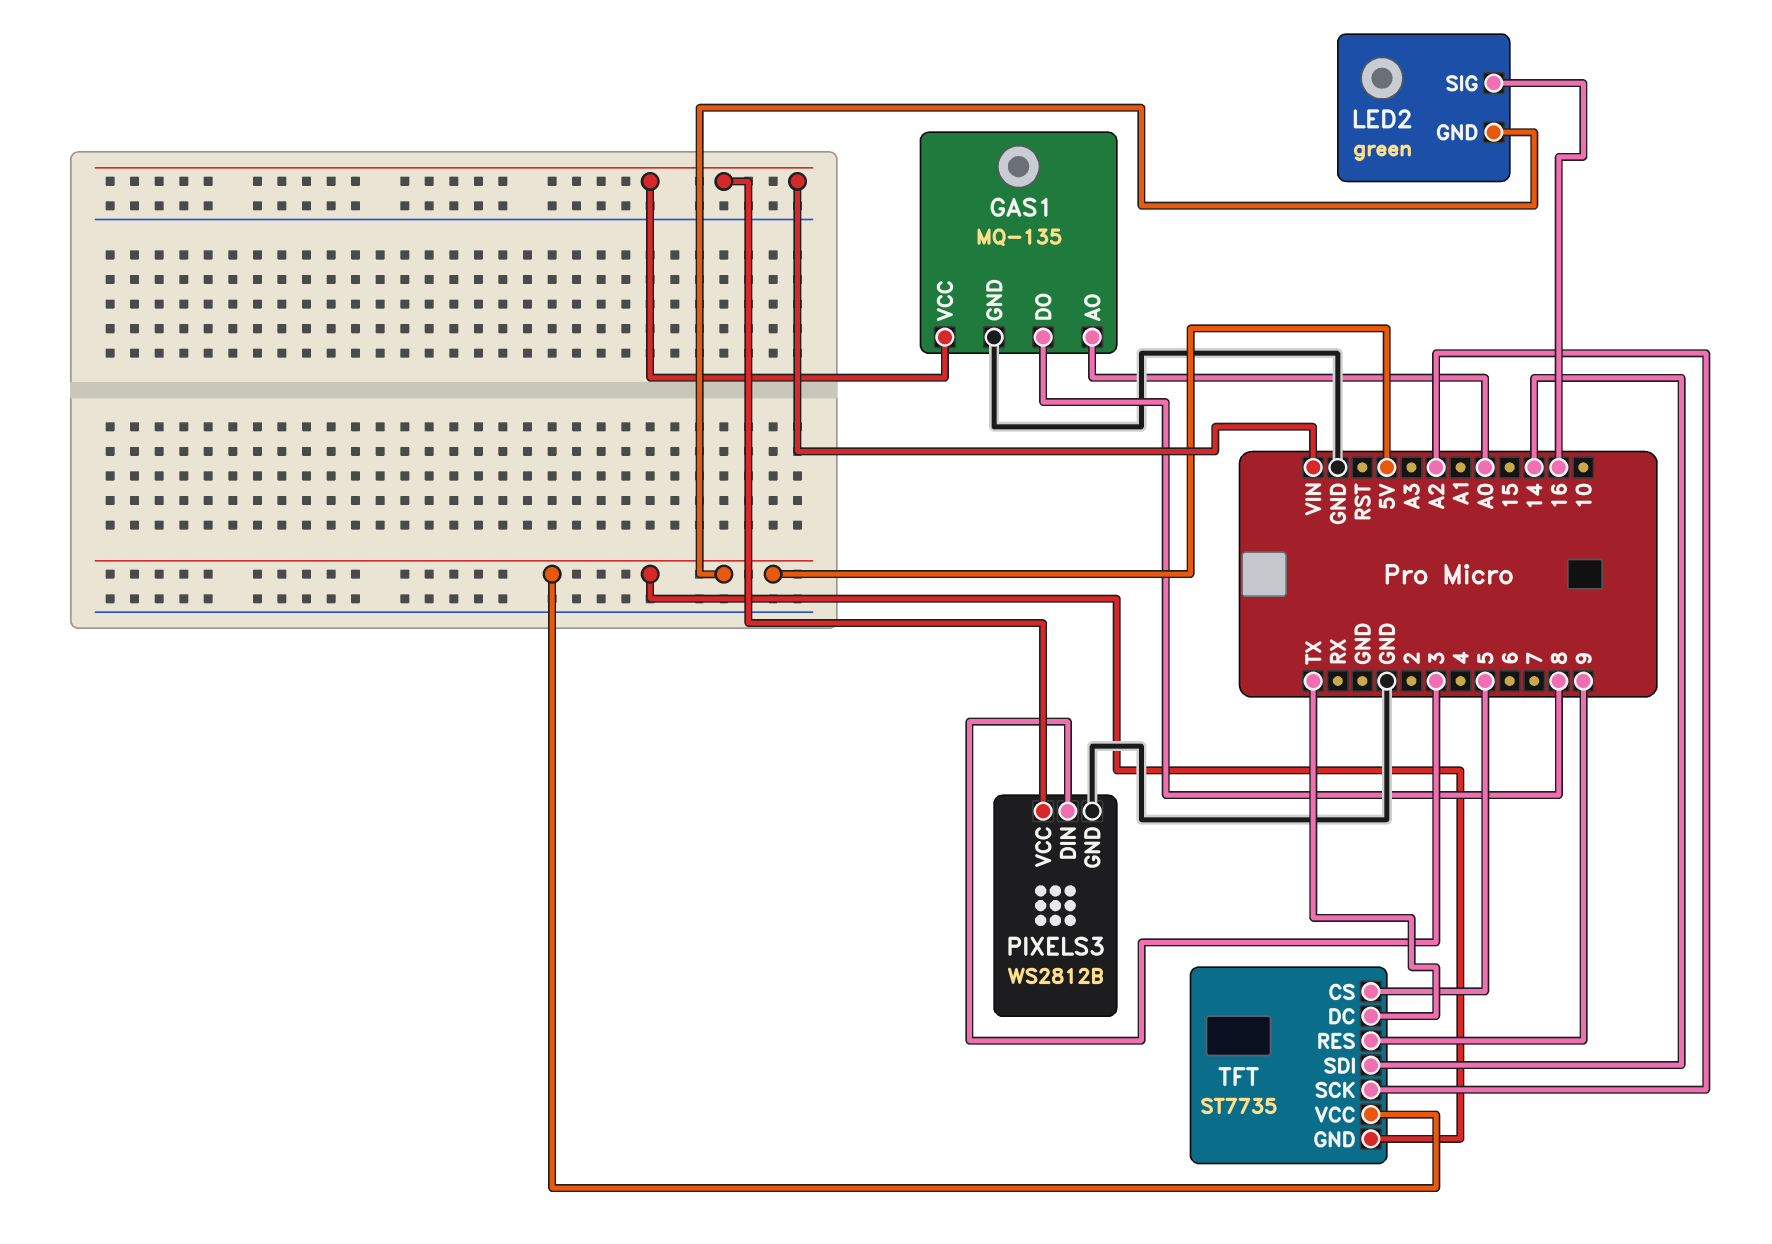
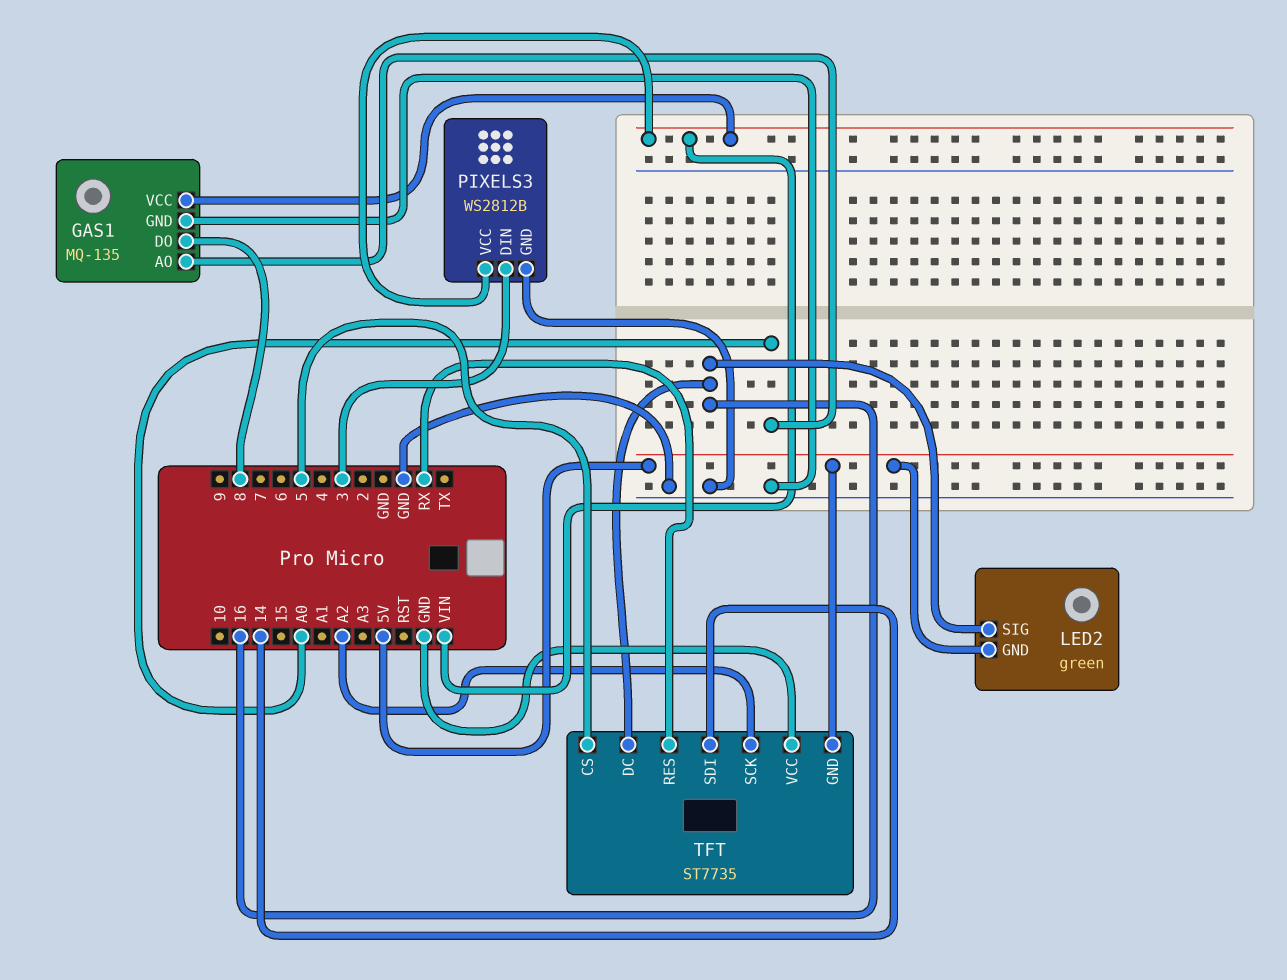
TFT pin DC: TX -> 16
TFT pin RES: 9 -> RX
TFT pin VCC: 5V -> GND

